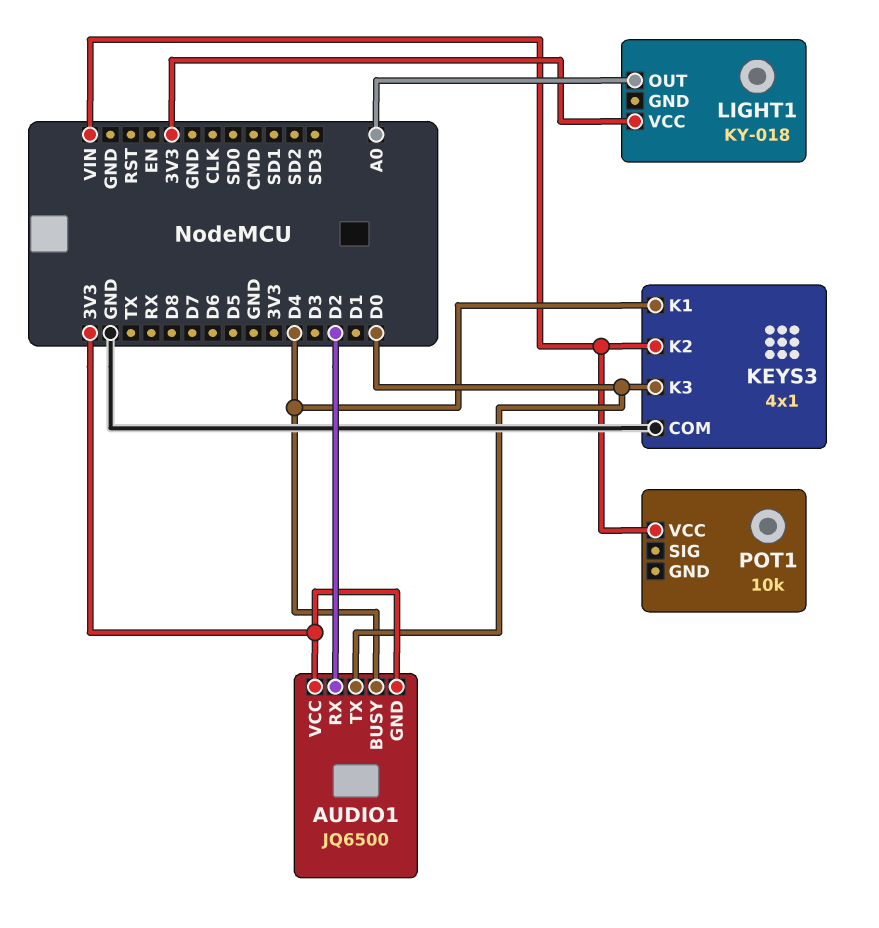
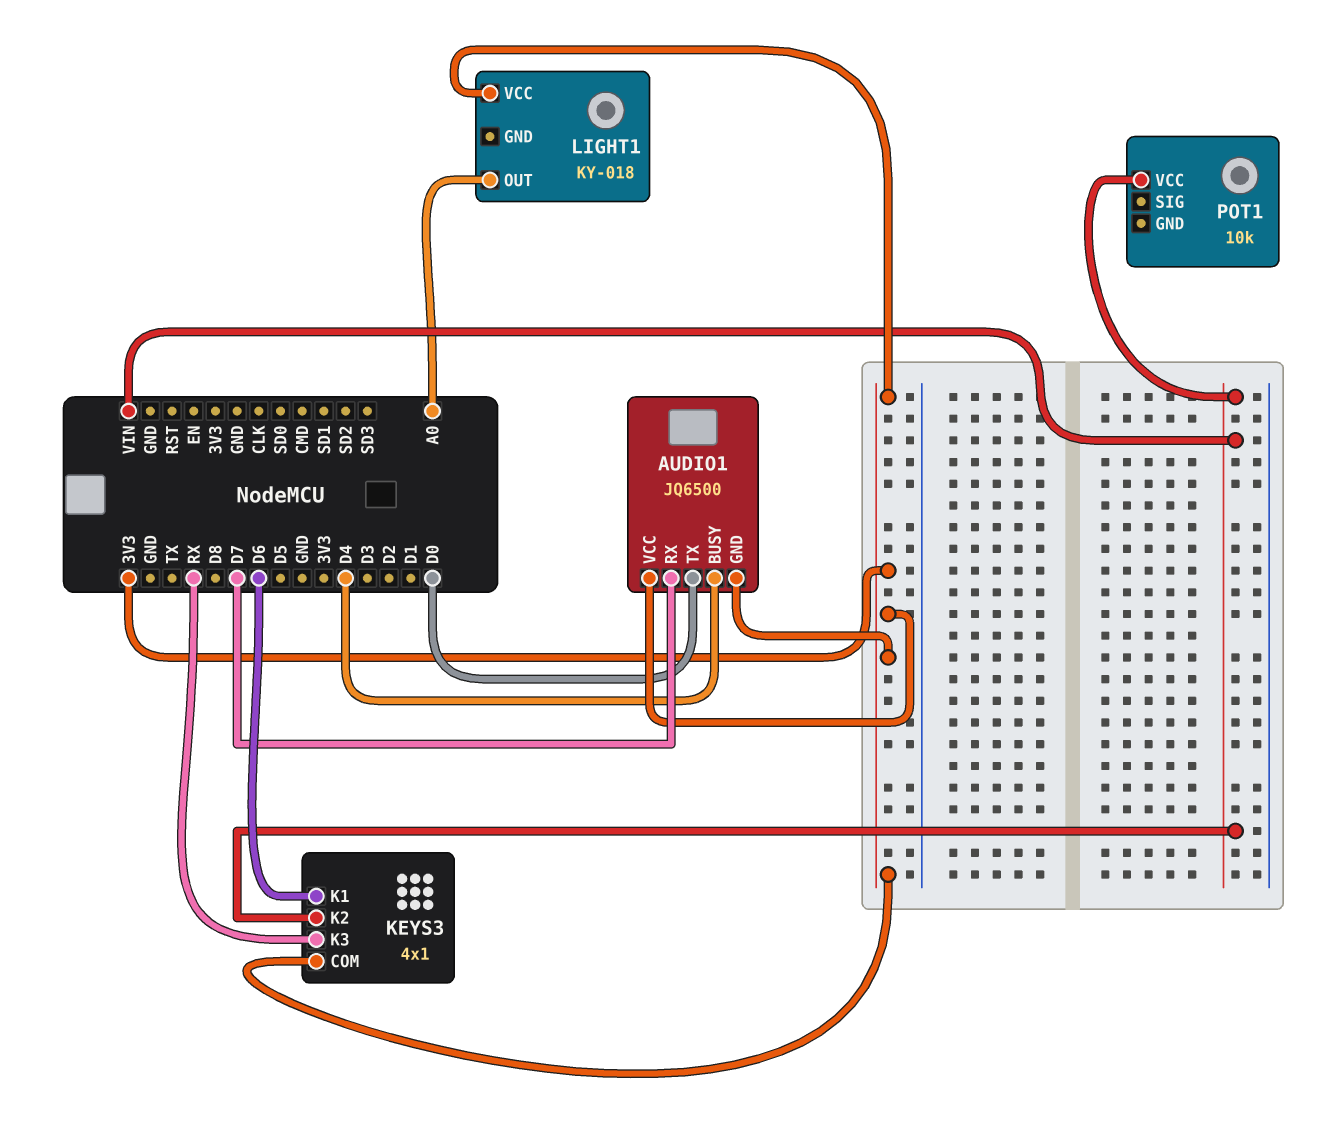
AUDIO1 pin RX: D2 -> D7
KEYS3 pin COM: GND -> 3V3
KEYS3 pin K1: D4 -> D6
KEYS3 pin K3: D0 -> RX

